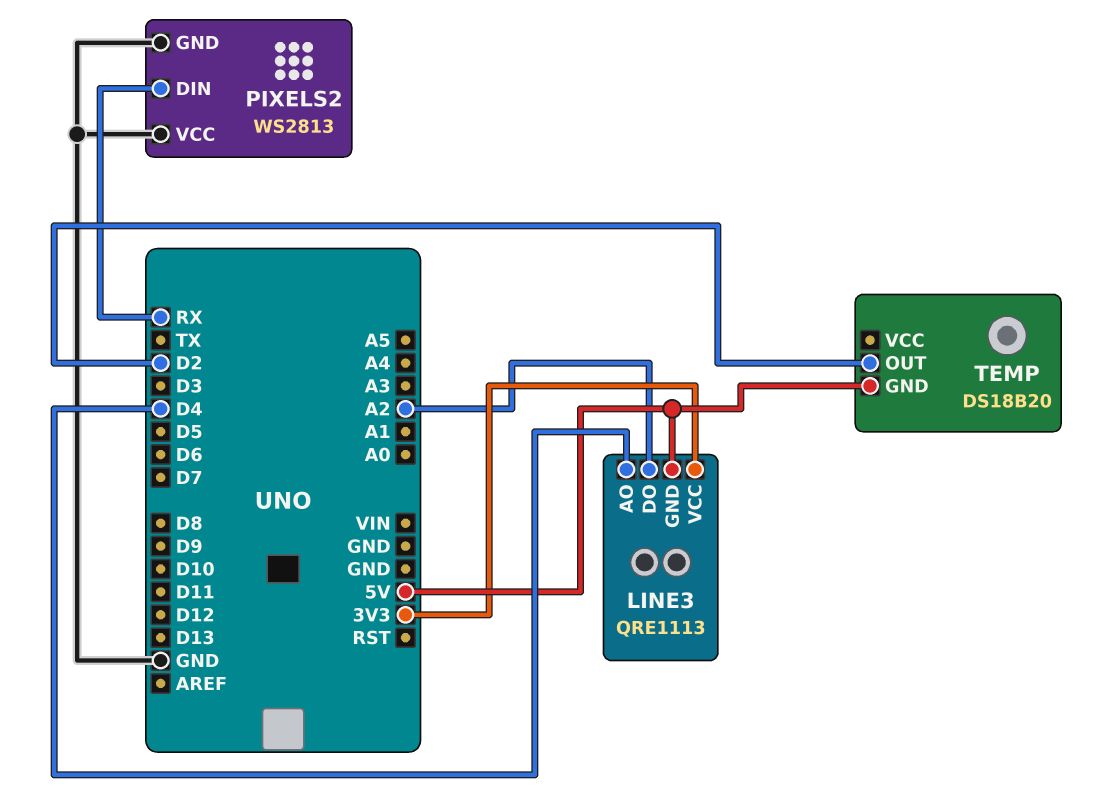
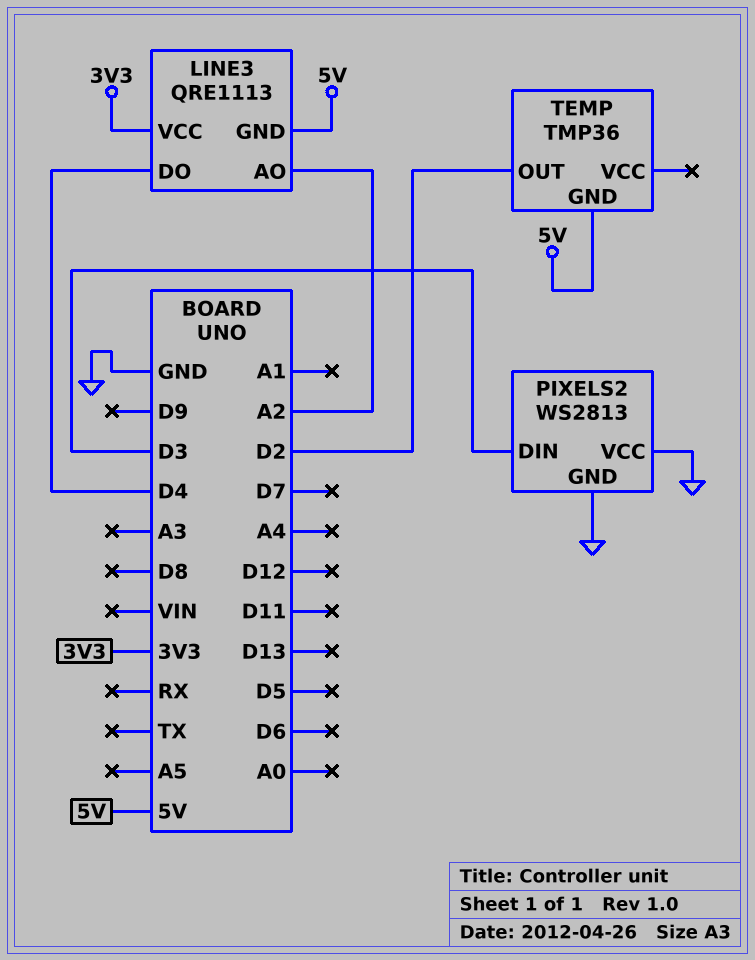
LINE3 pin AO: D4 -> A2
LINE3 pin DO: A2 -> D4
PIXELS2 pin DIN: RX -> D3
TEMP: DS18B20 -> TMP36

